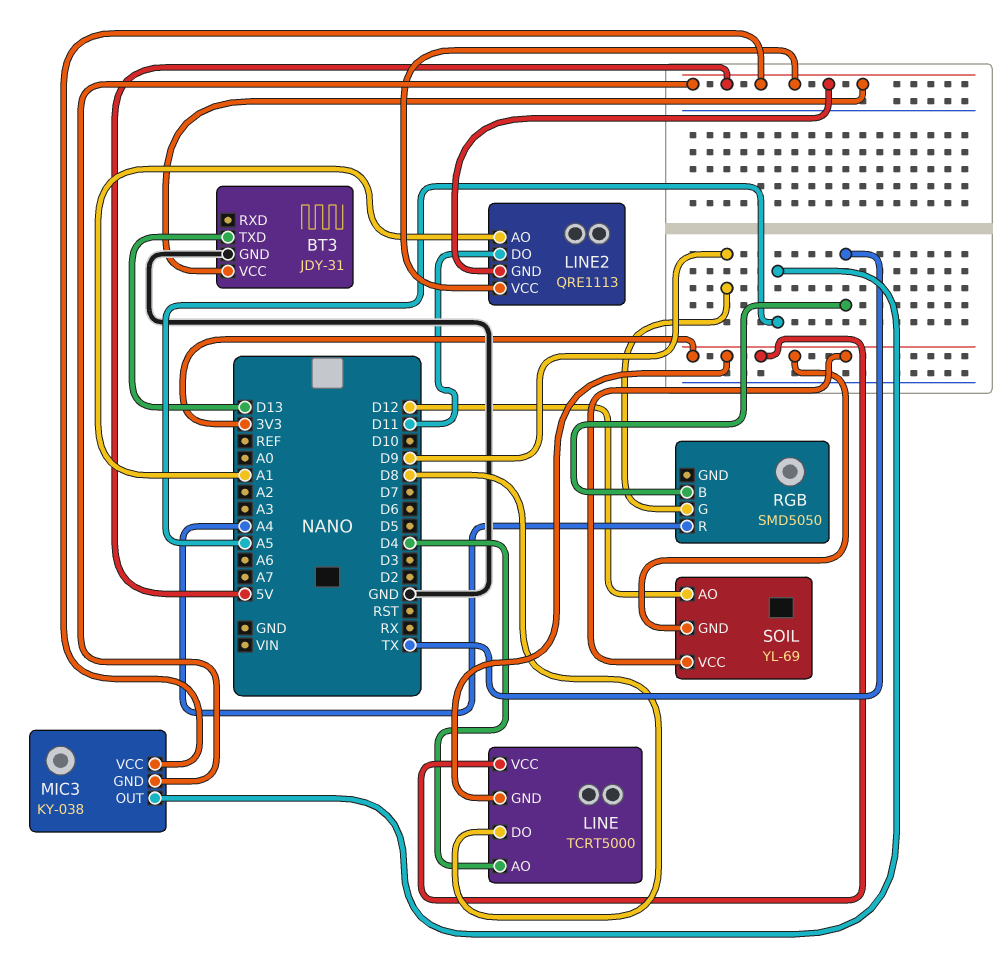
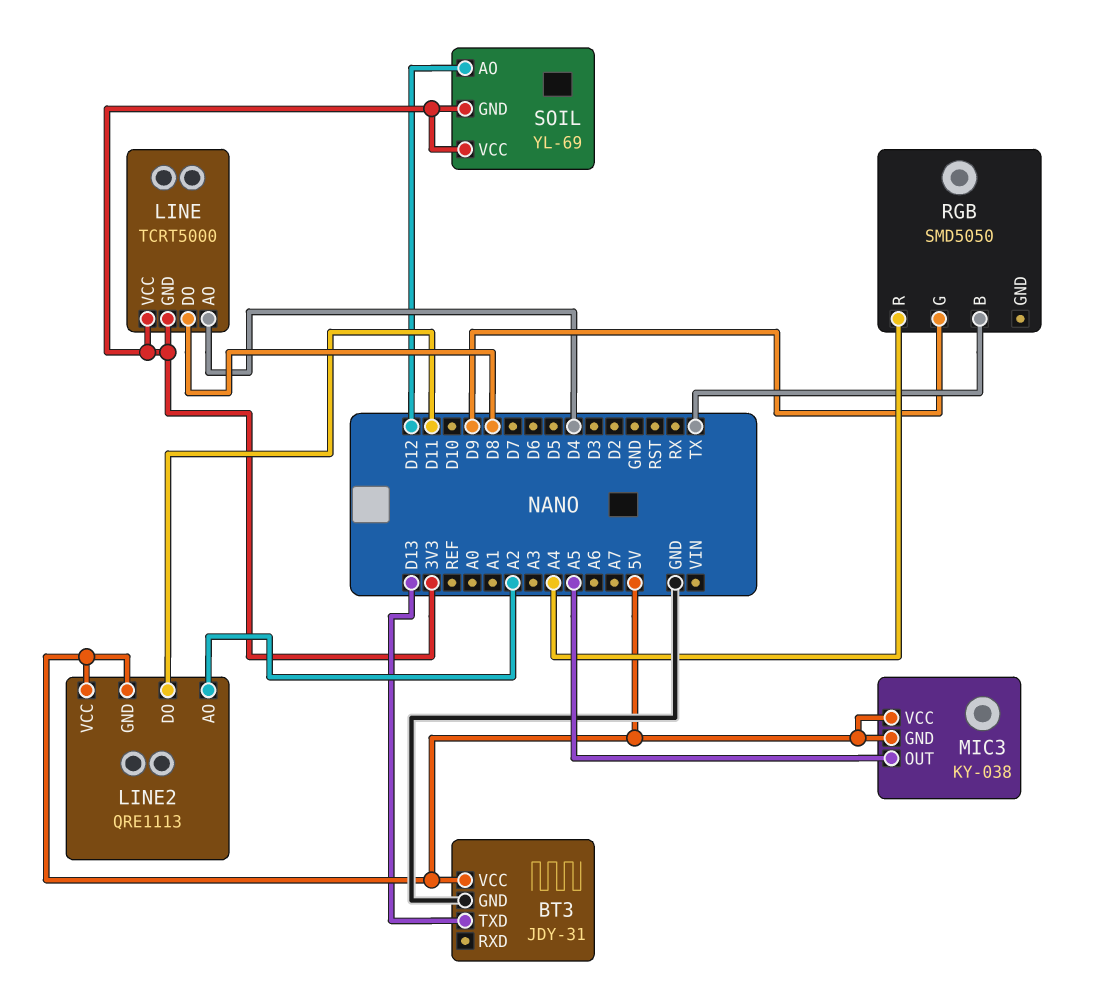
LINE2 pin AO: A1 -> A2

